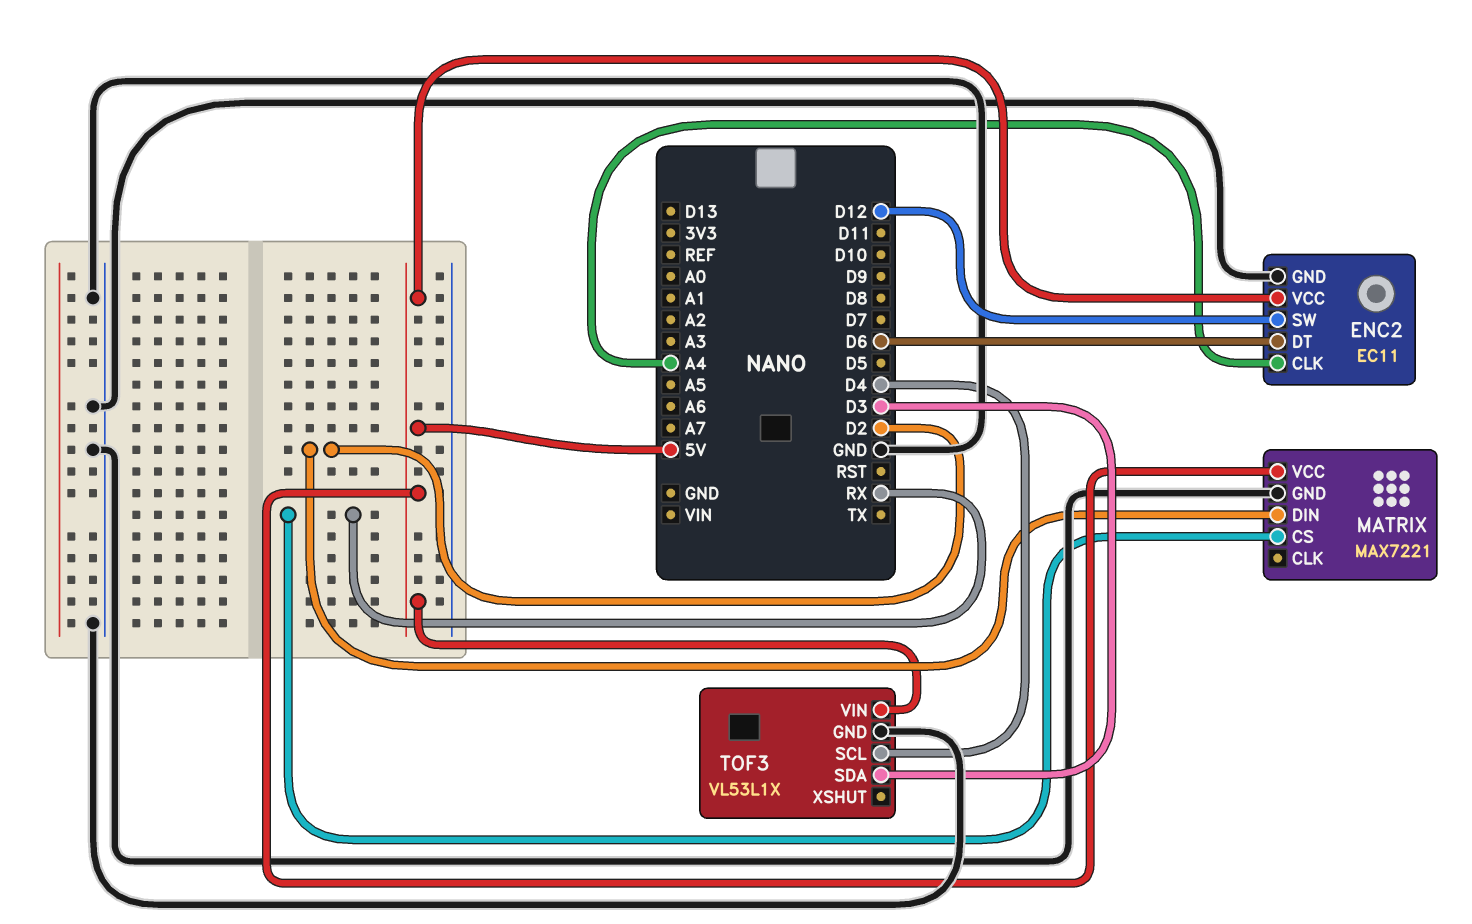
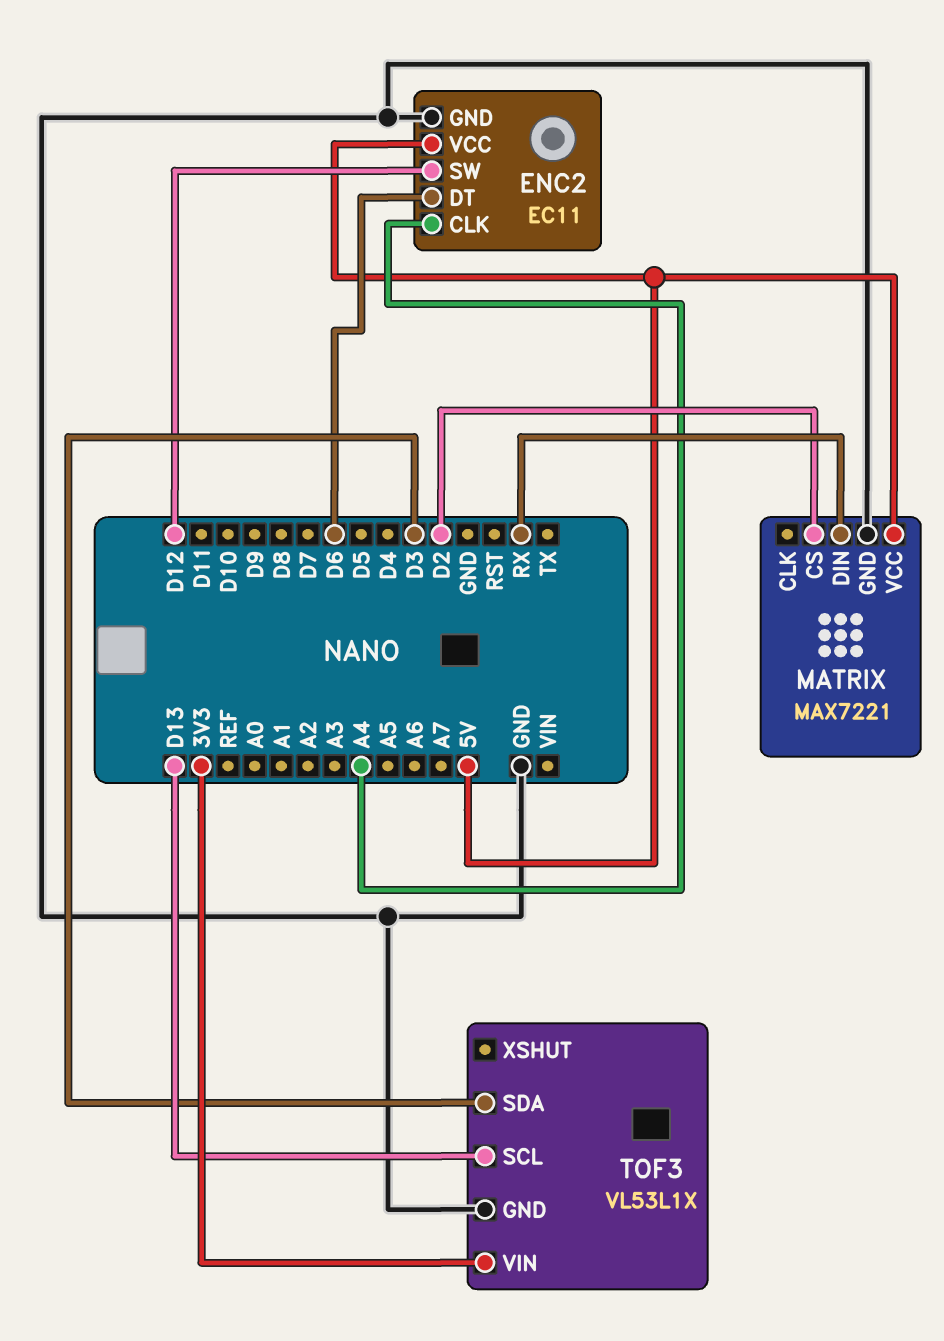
MATRIX pin CS: RX -> D2
MATRIX pin DIN: D2 -> RX
TOF3 pin SCL: D4 -> D13
TOF3 pin VIN: 5V -> 3V3

